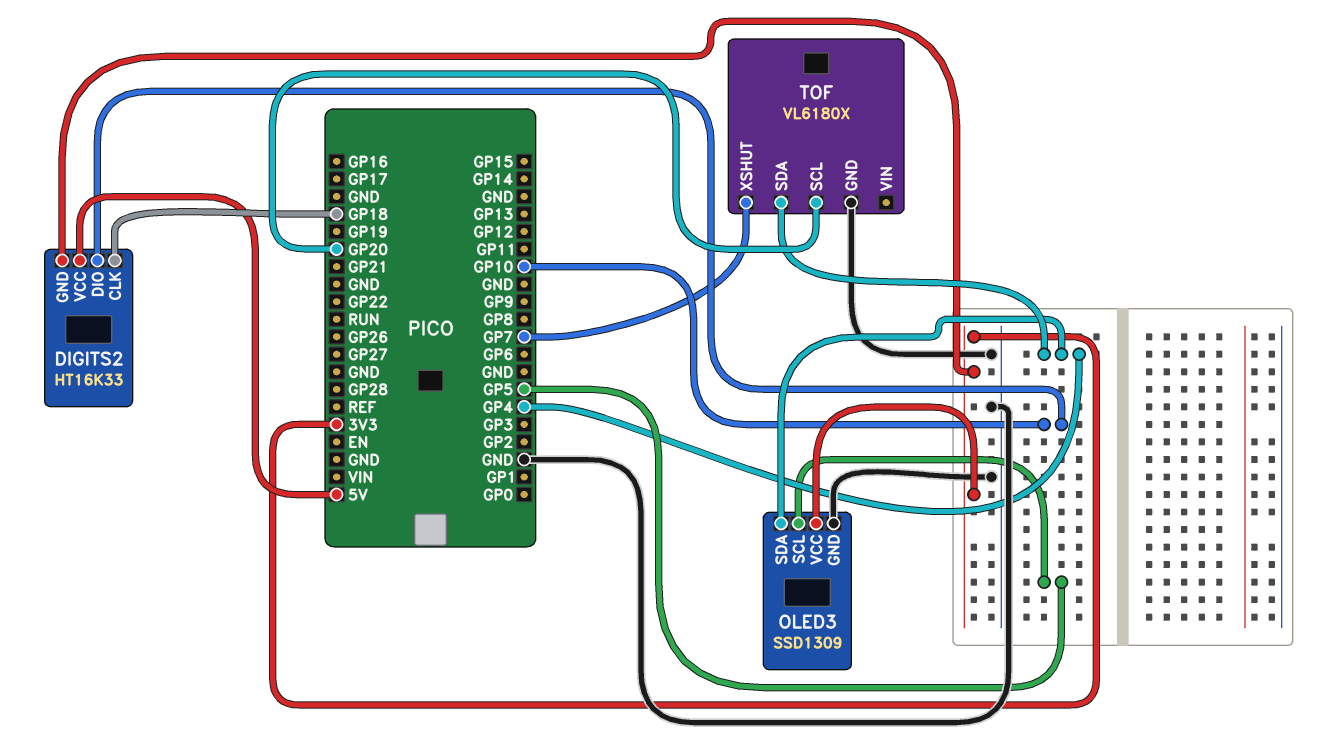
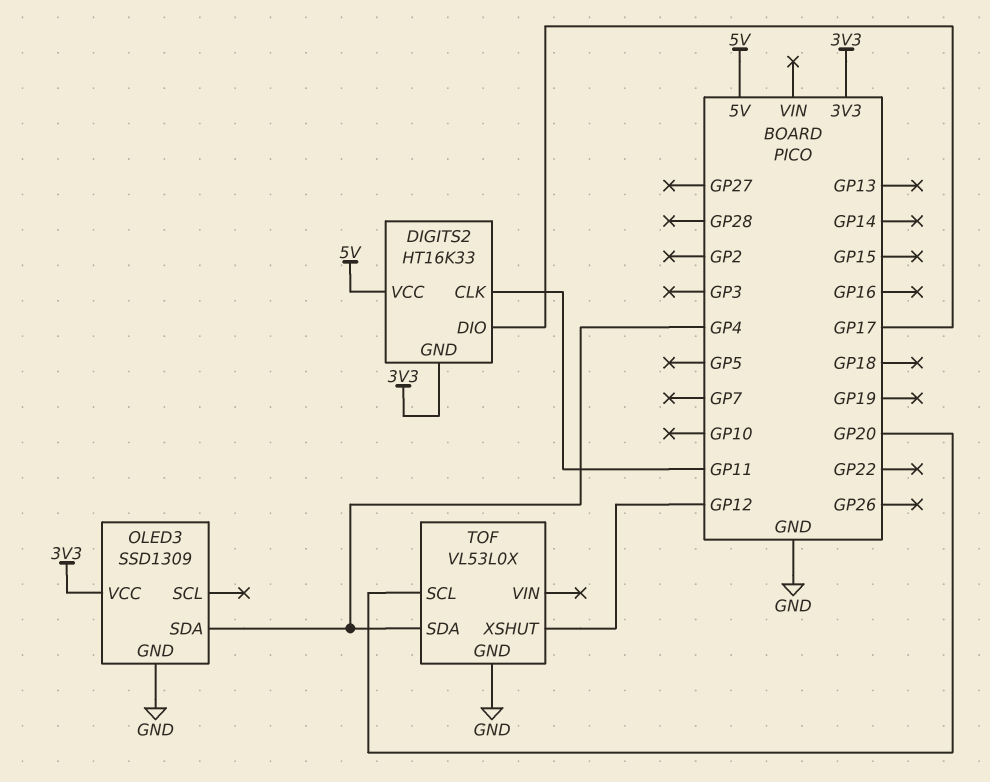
DIGITS2 pin CLK: GP18 -> GP11
DIGITS2 pin DIO: GP10 -> GP17
OLED3 pin SCL: GP5 -> none
TOF: VL6180X -> VL53L0X
TOF pin XSHUT: GP7 -> GP12

